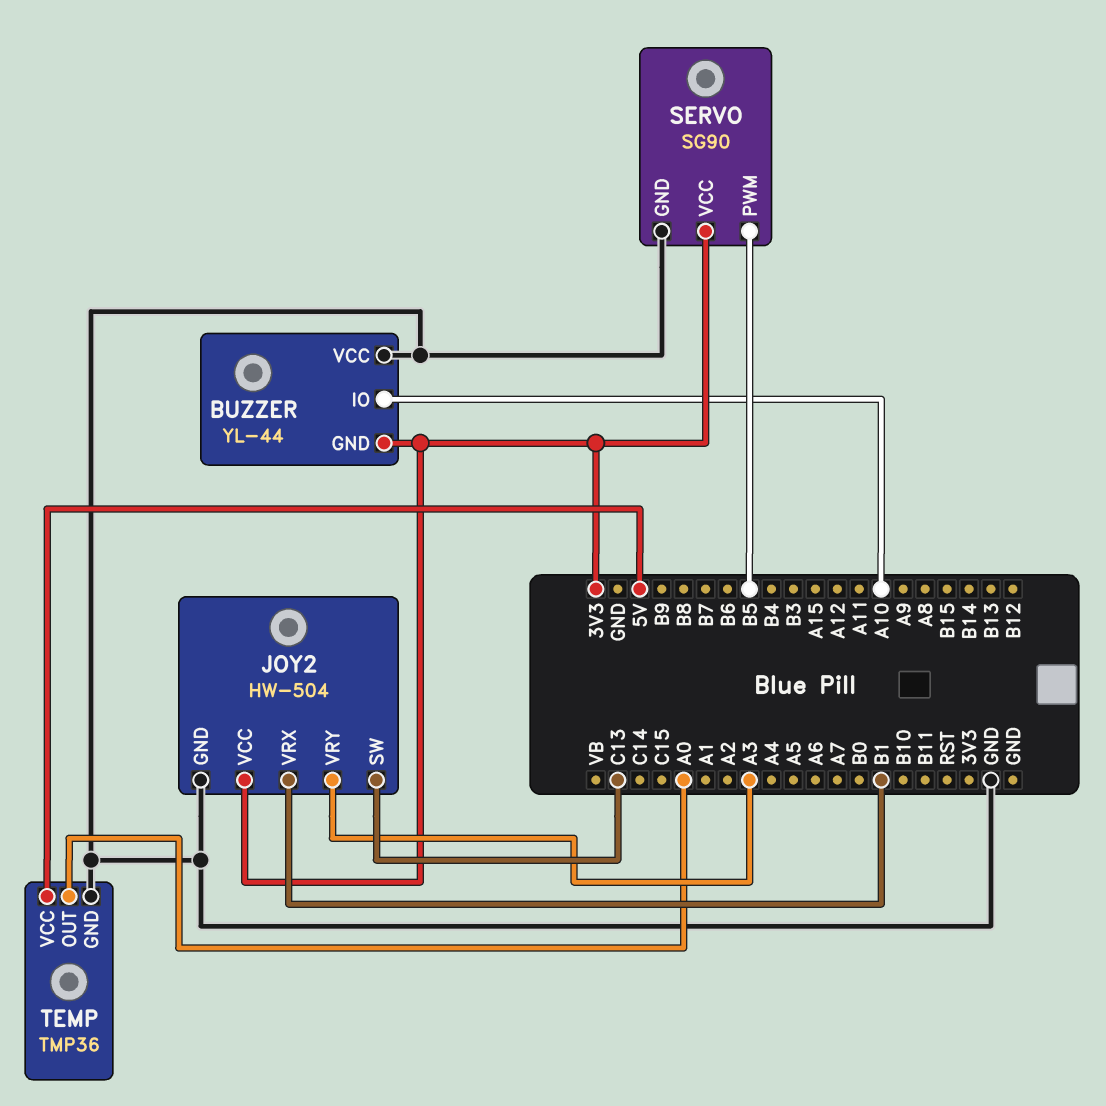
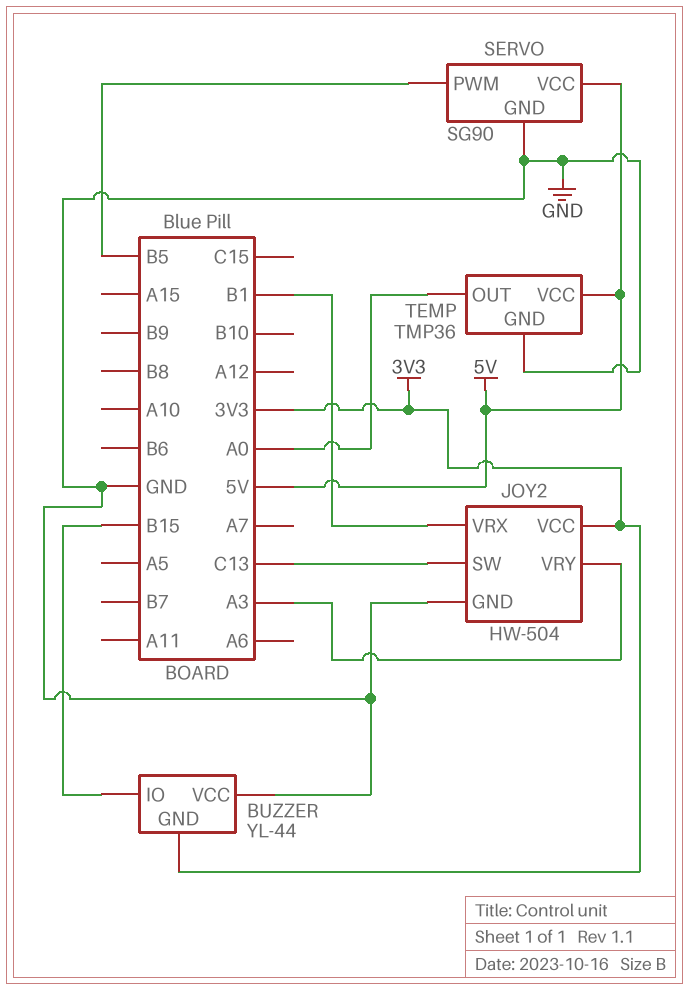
BUZZER pin IO: A10 -> B15
SERVO pin VCC: 3V3 -> 5V

